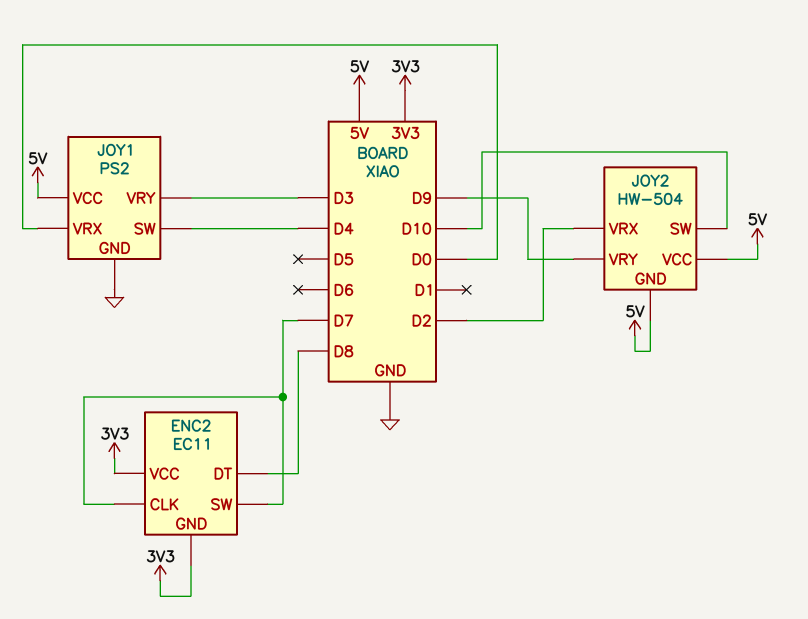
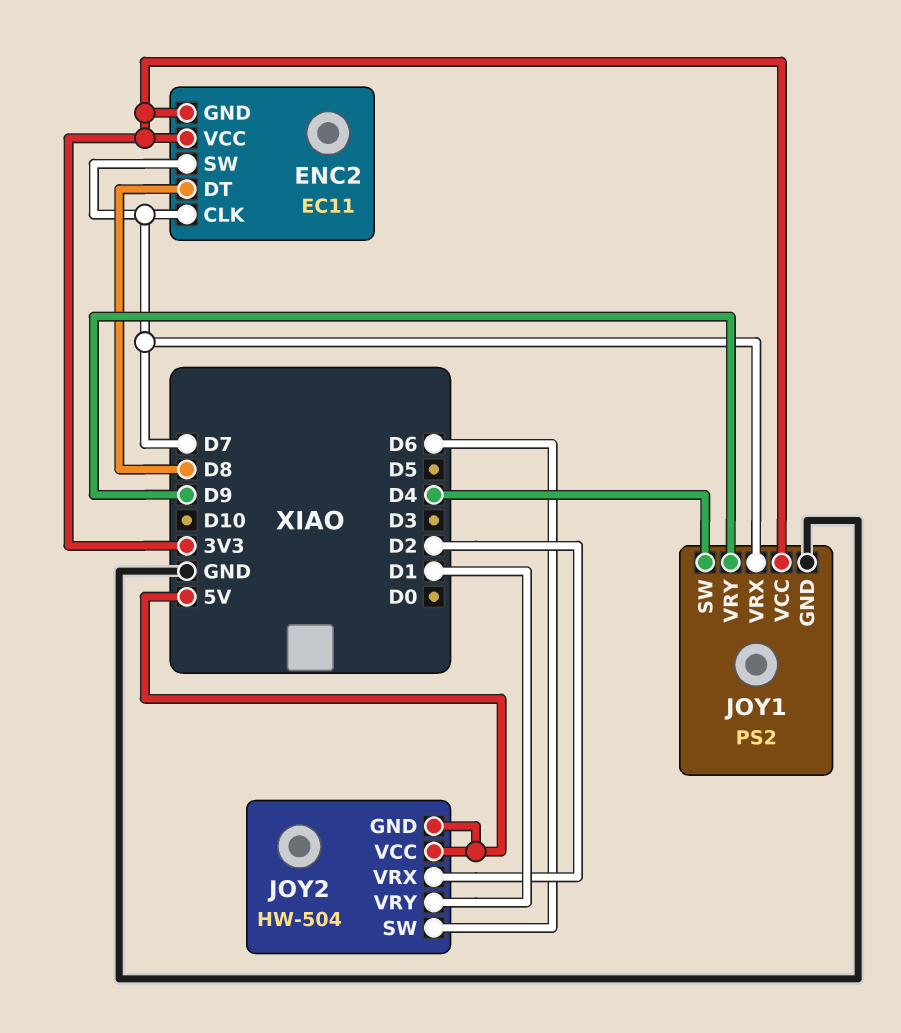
JOY1 pin VCC: 5V -> 3V3
JOY1 pin VRX: D0 -> D7
JOY1 pin VRY: D3 -> D9
JOY2 pin SW: D10 -> D6
JOY2 pin VRY: D9 -> D1

